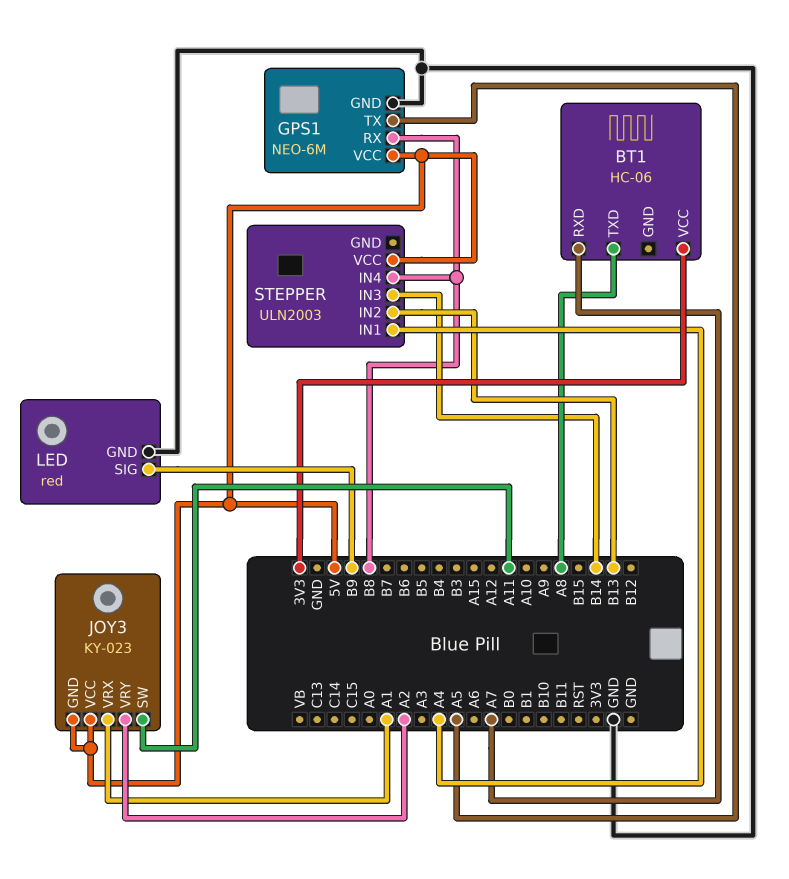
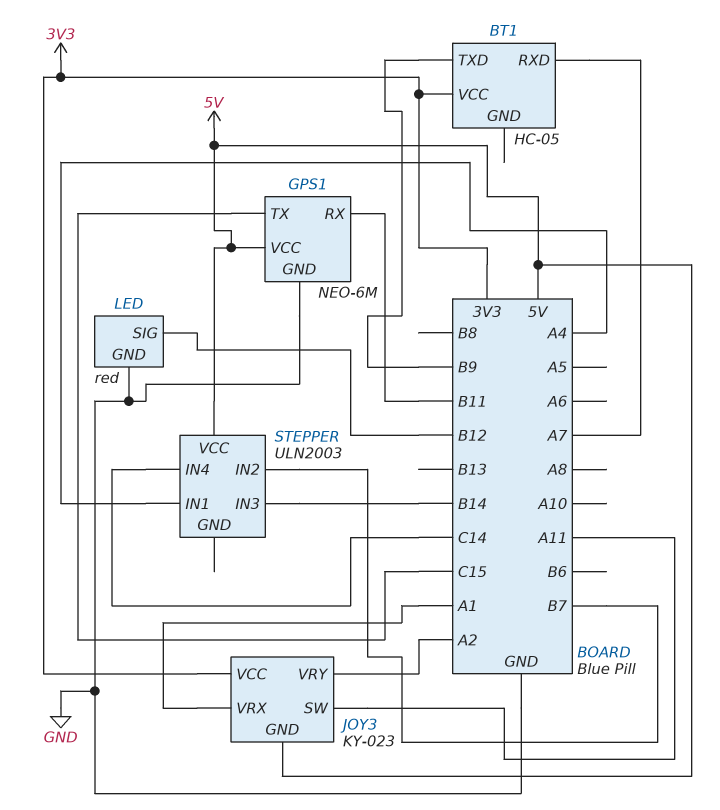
BT1: HC-06 -> HC-05
BT1 pin TXD: A8 -> B9
GPS1 pin RX: B8 -> B11
GPS1 pin TX: A5 -> C15
JOY3 pin VCC: 5V -> 3V3
LED pin SIG: B9 -> B12
STEPPER pin IN2: B13 -> B7
STEPPER pin IN4: B8 -> C14

